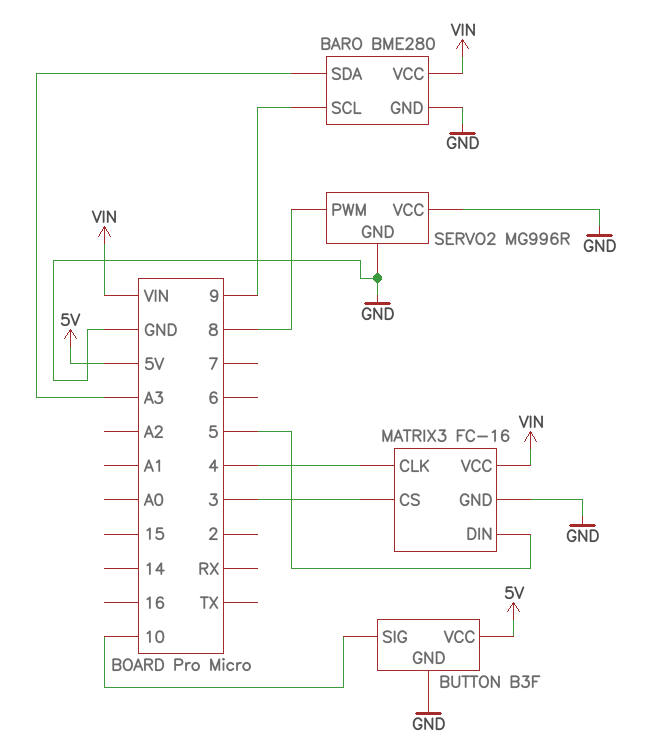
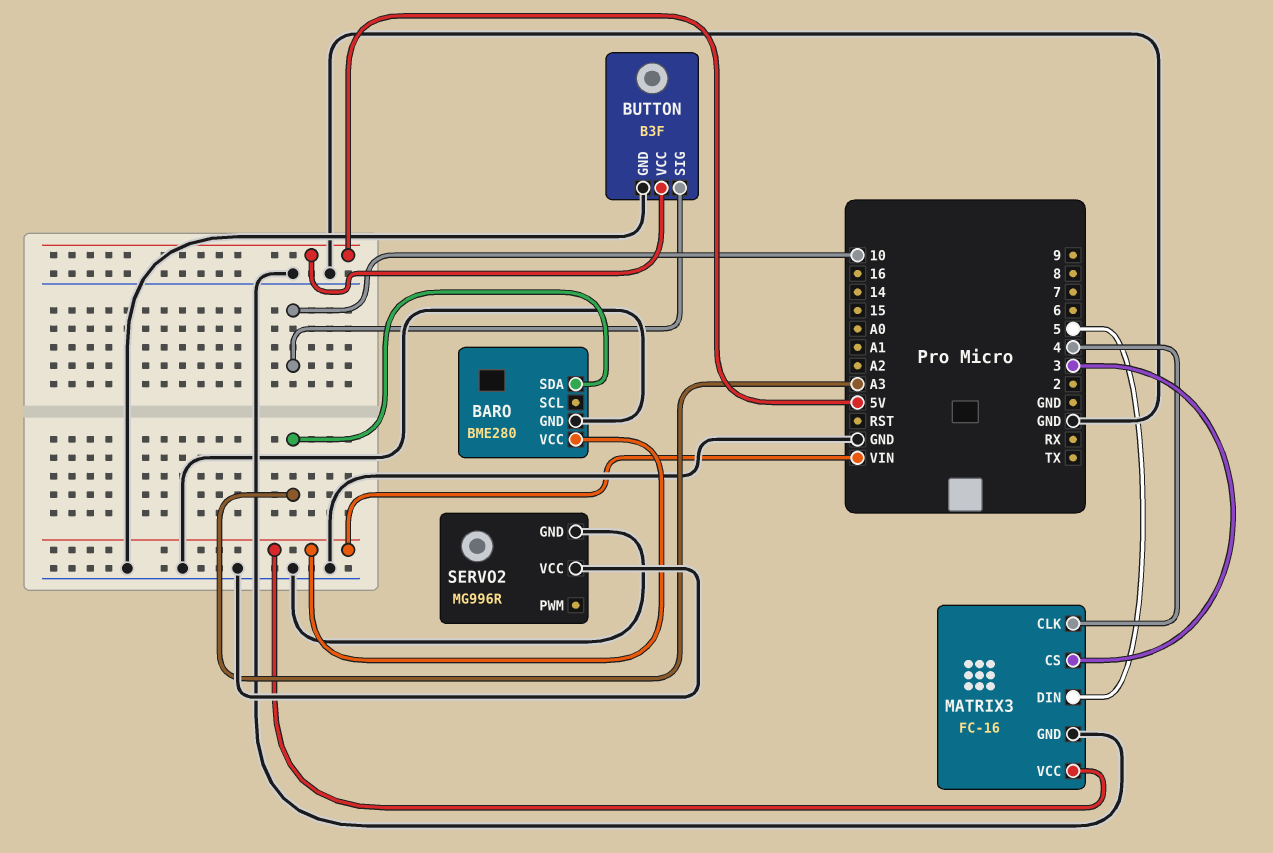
BARO pin SCL: 9 -> none
SERVO2 pin PWM: 8 -> none

